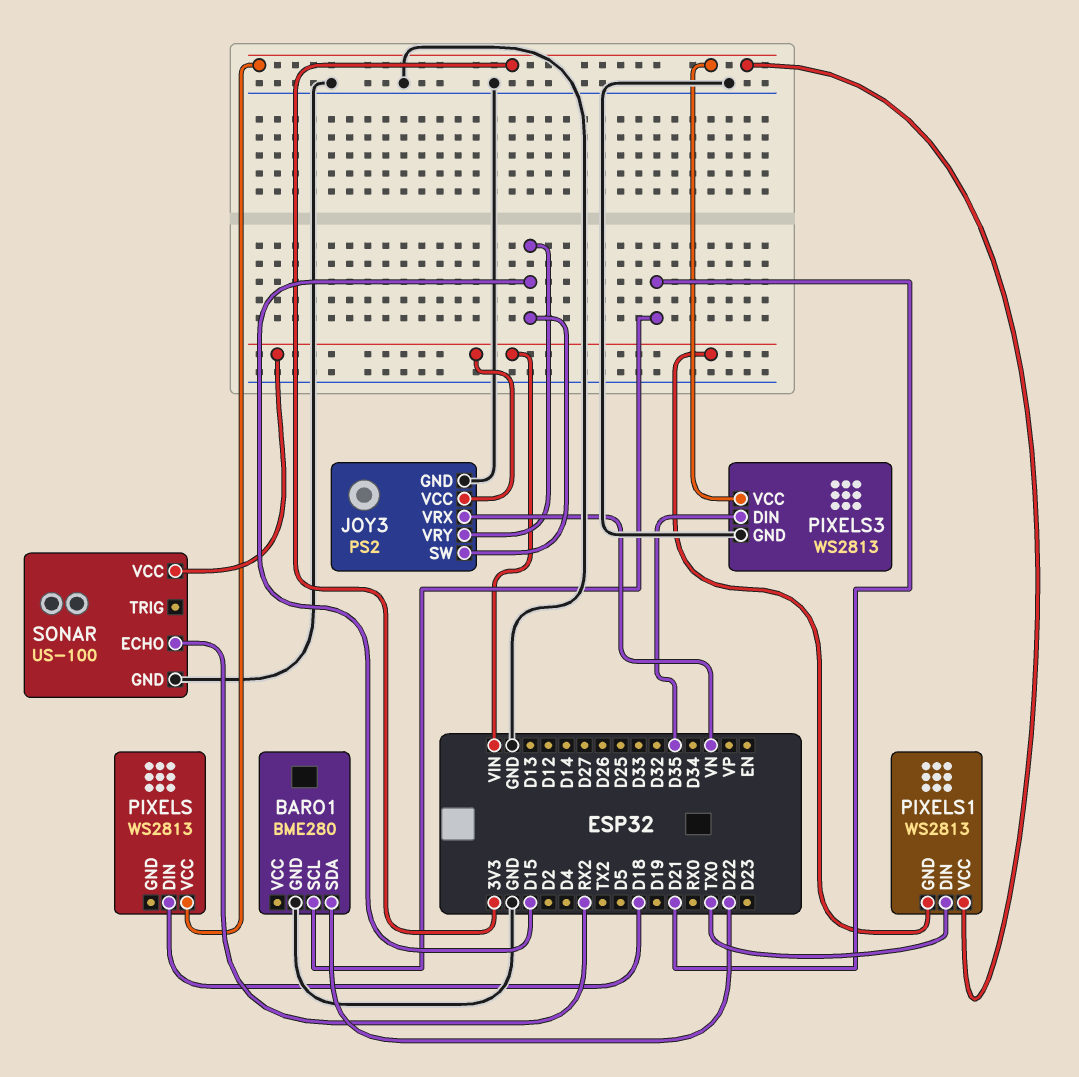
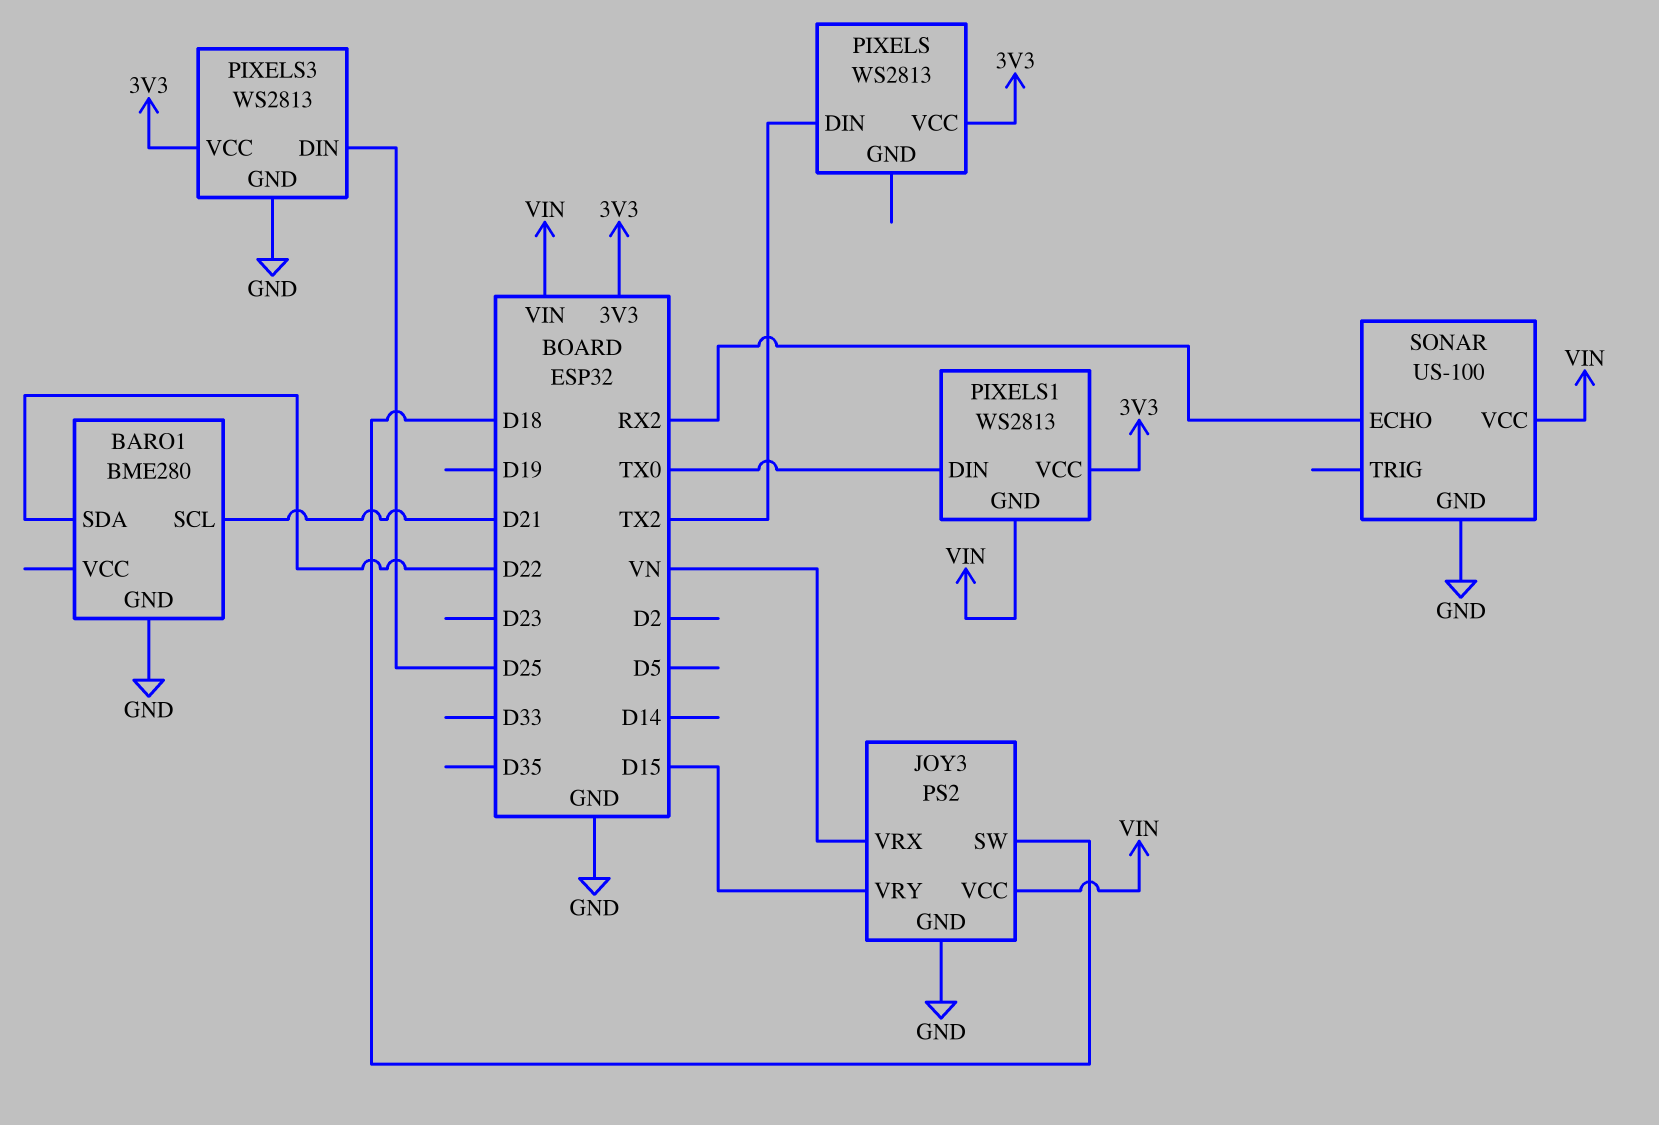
JOY3 pin SW: D15 -> D18
PIXELS pin DIN: D18 -> TX2
PIXELS3 pin DIN: D35 -> D25

